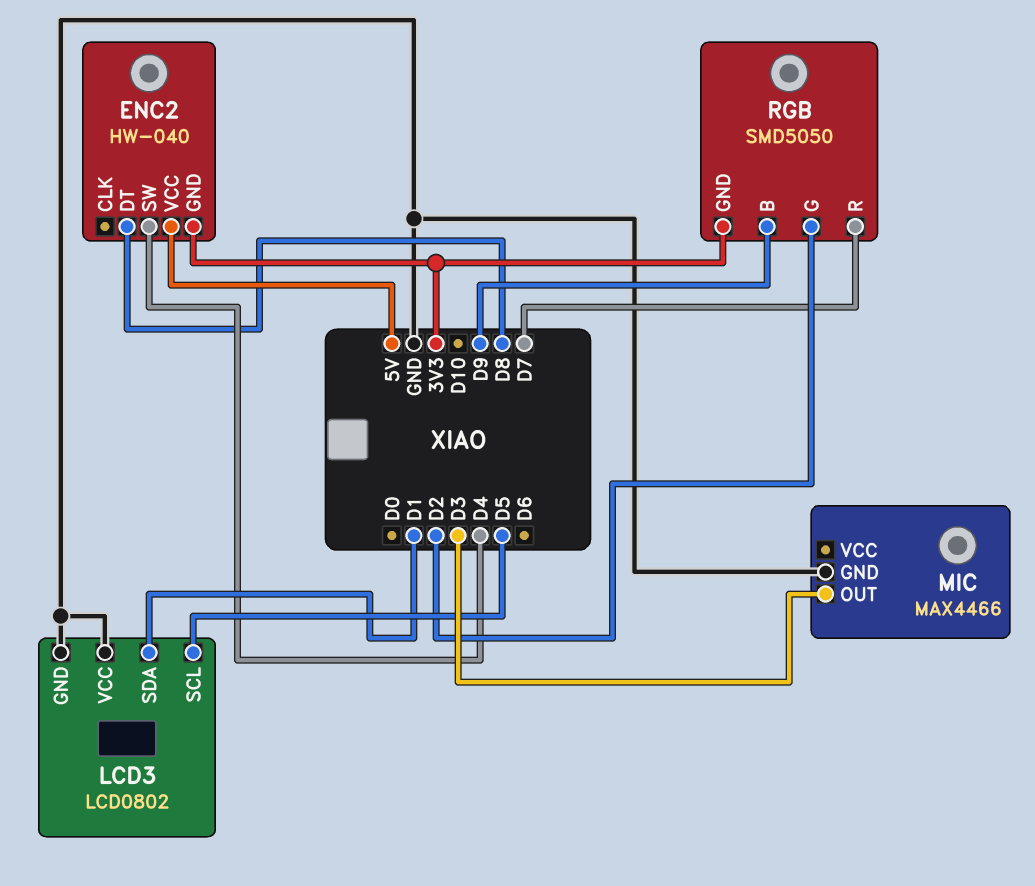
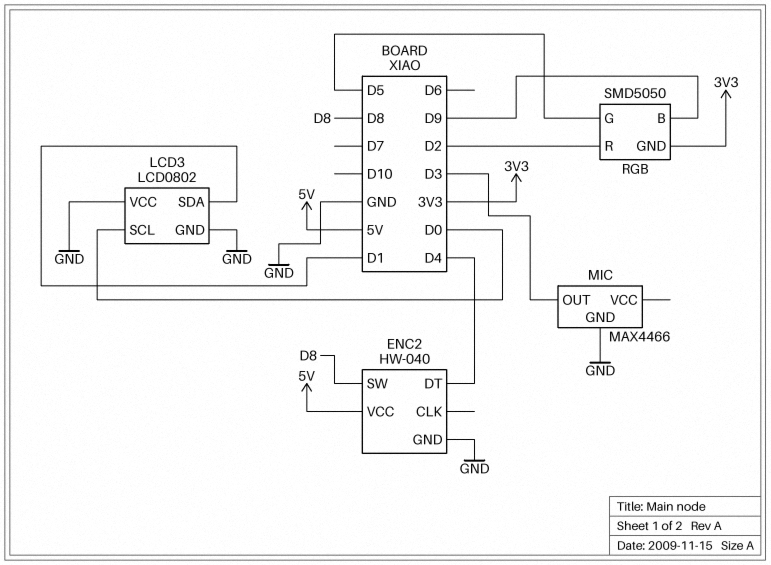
ENC2 pin DT: D8 -> D4
ENC2 pin GND: 3V3 -> GND
ENC2 pin SW: D4 -> D8
LCD3 pin SCL: D5 -> D0
RGB pin G: D2 -> D5
RGB pin R: D7 -> D2

